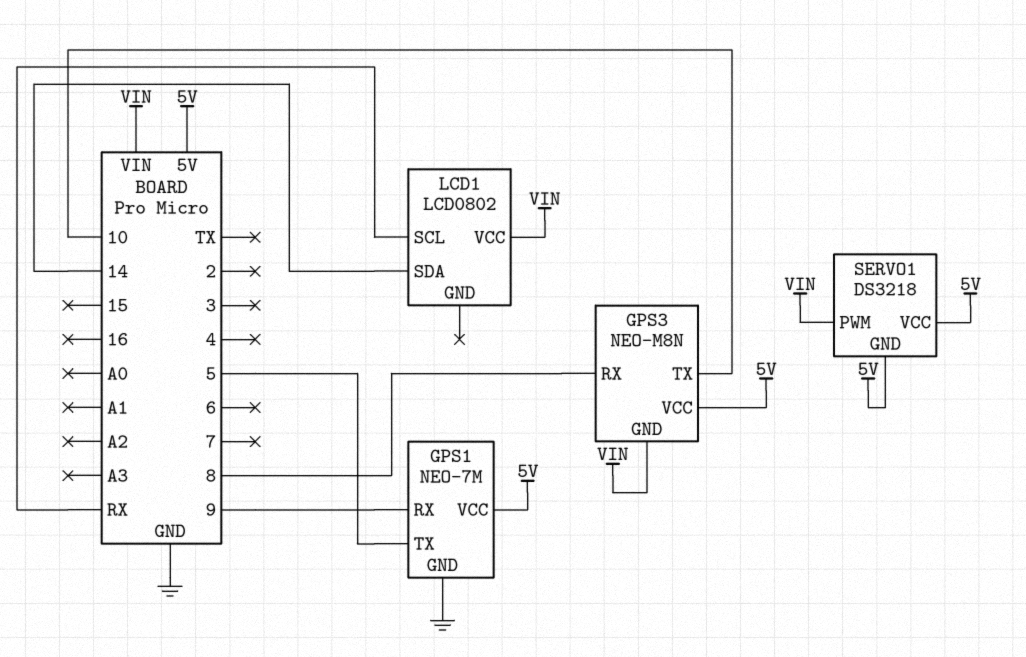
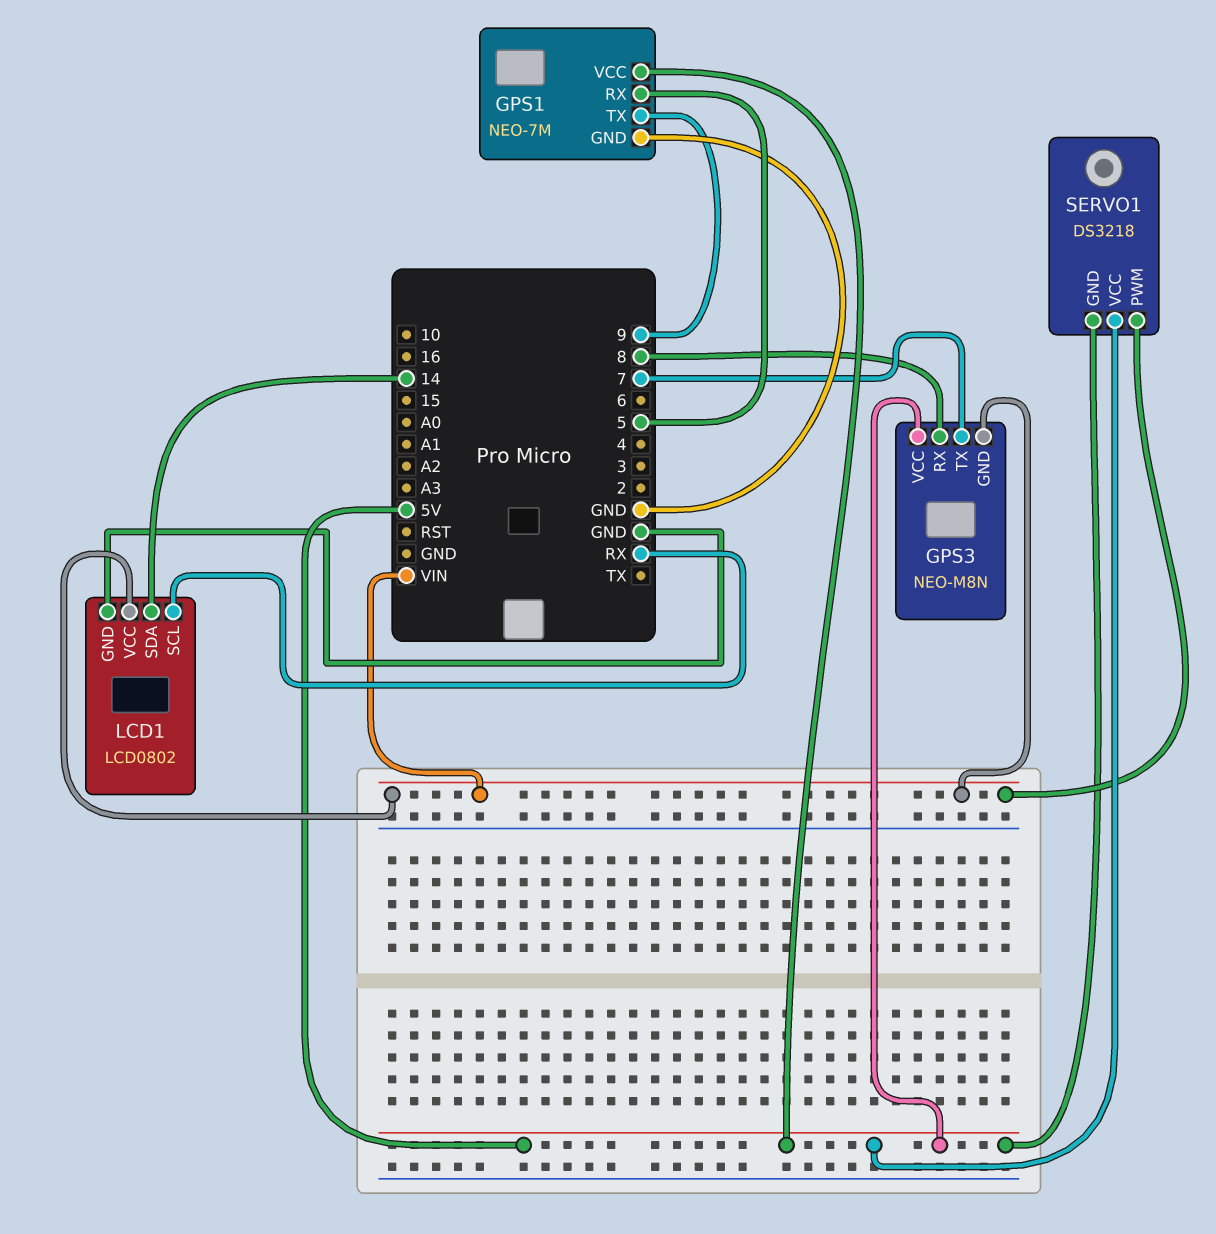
GPS1 pin RX: 9 -> 5
GPS1 pin TX: 5 -> 9
GPS3 pin TX: 10 -> 7
LCD1 pin GND: none -> GND

